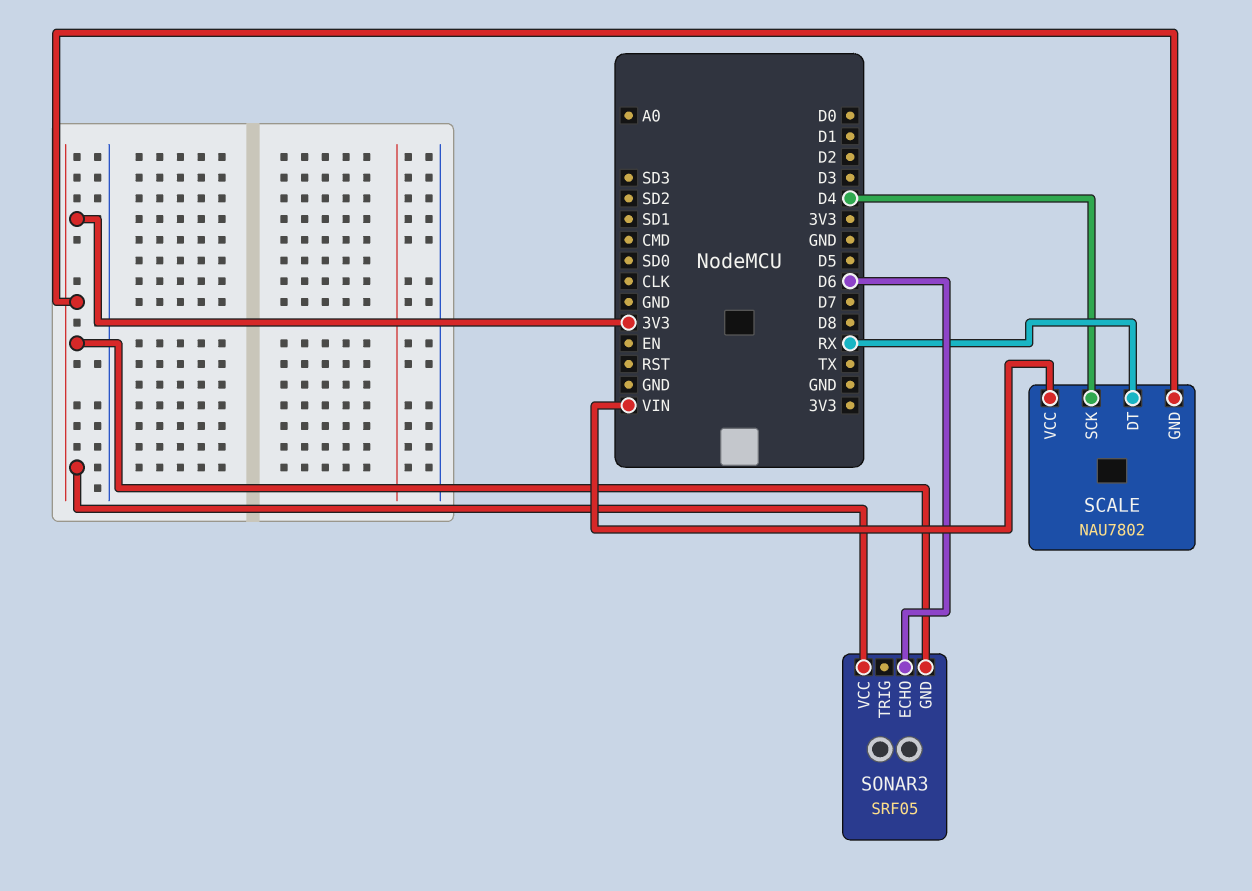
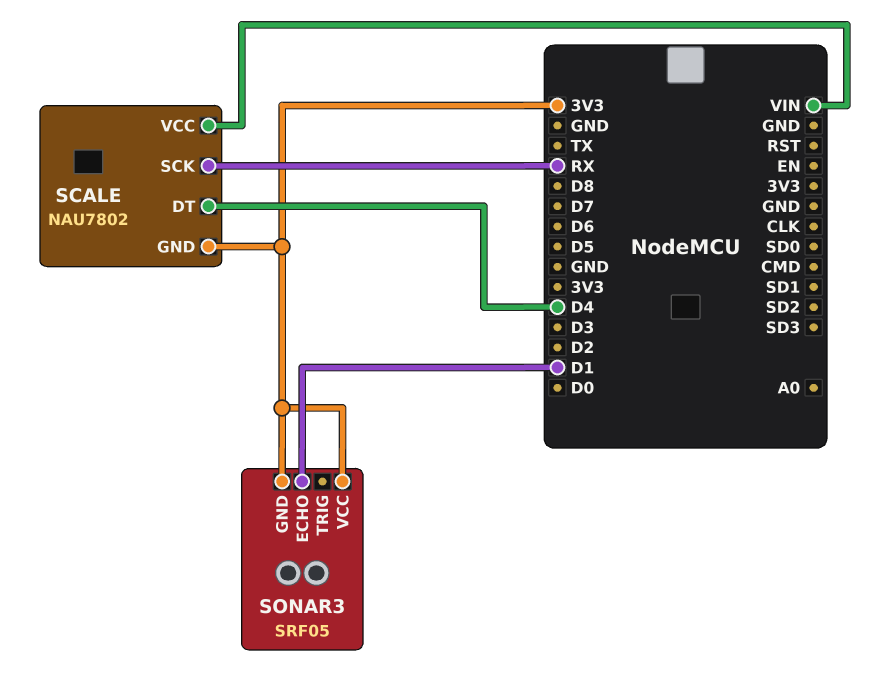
SCALE pin DT: RX -> D4
SCALE pin SCK: D4 -> RX
SONAR3 pin ECHO: D6 -> D1

